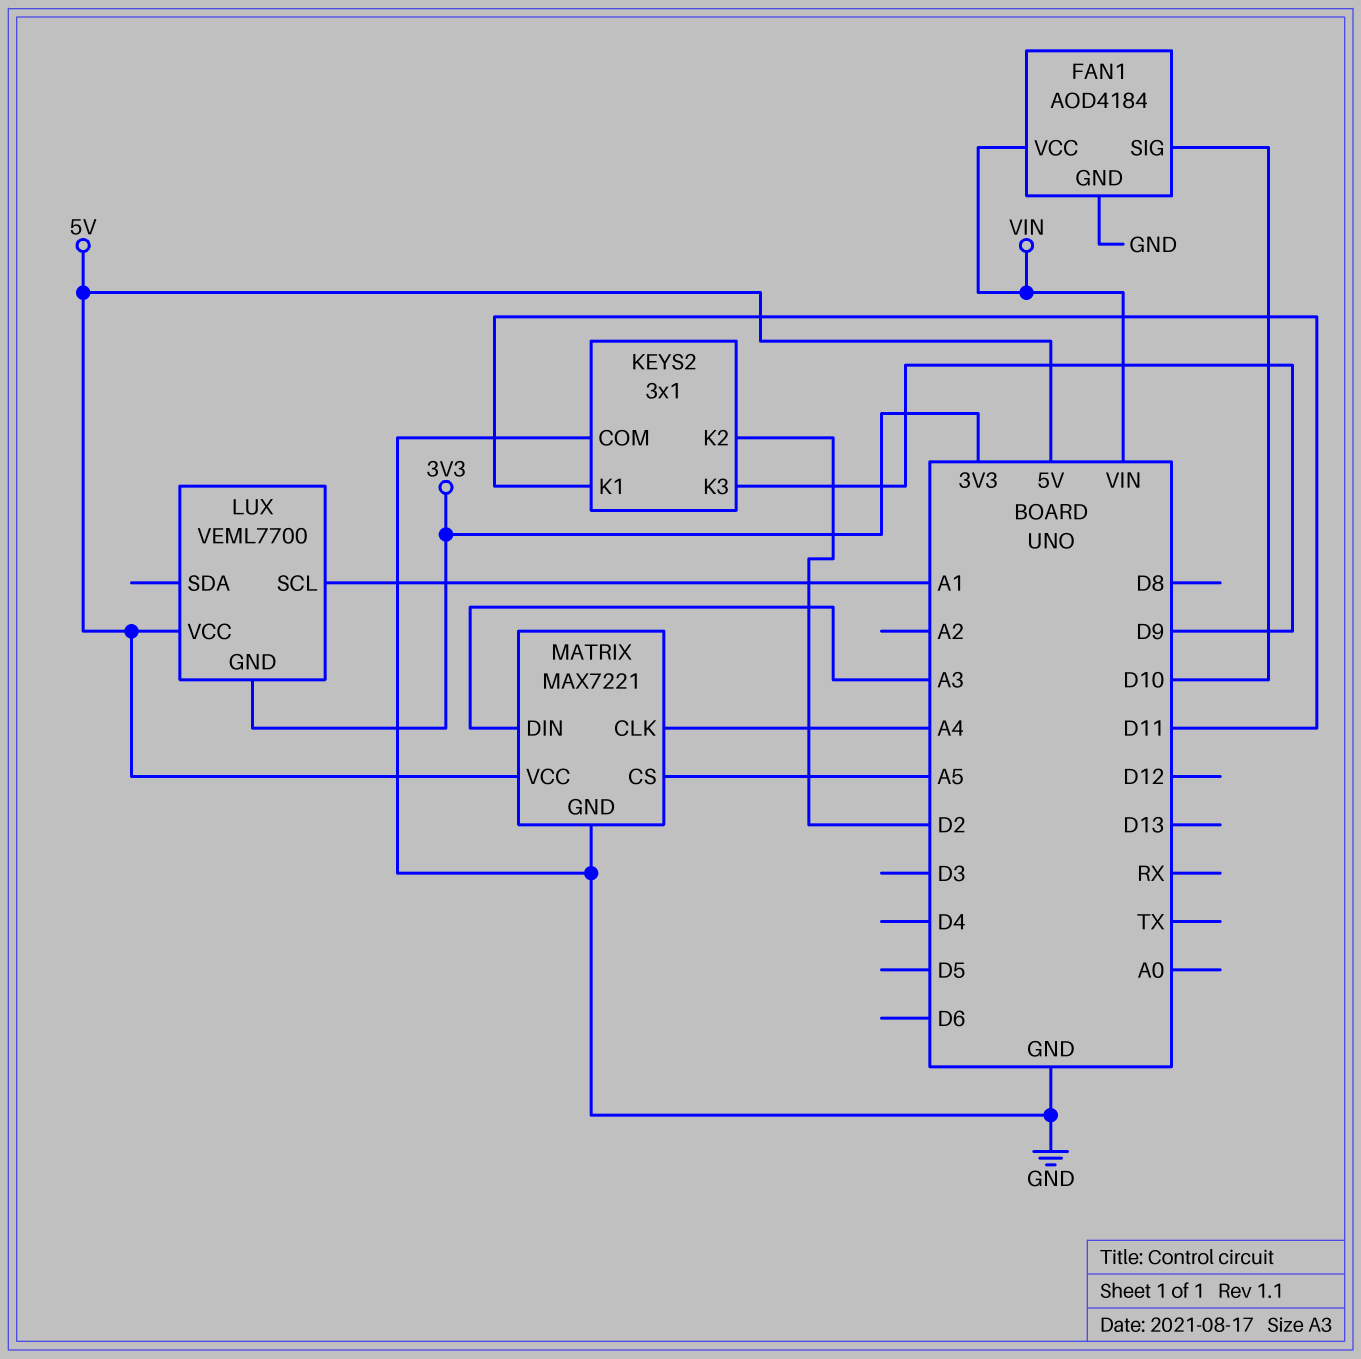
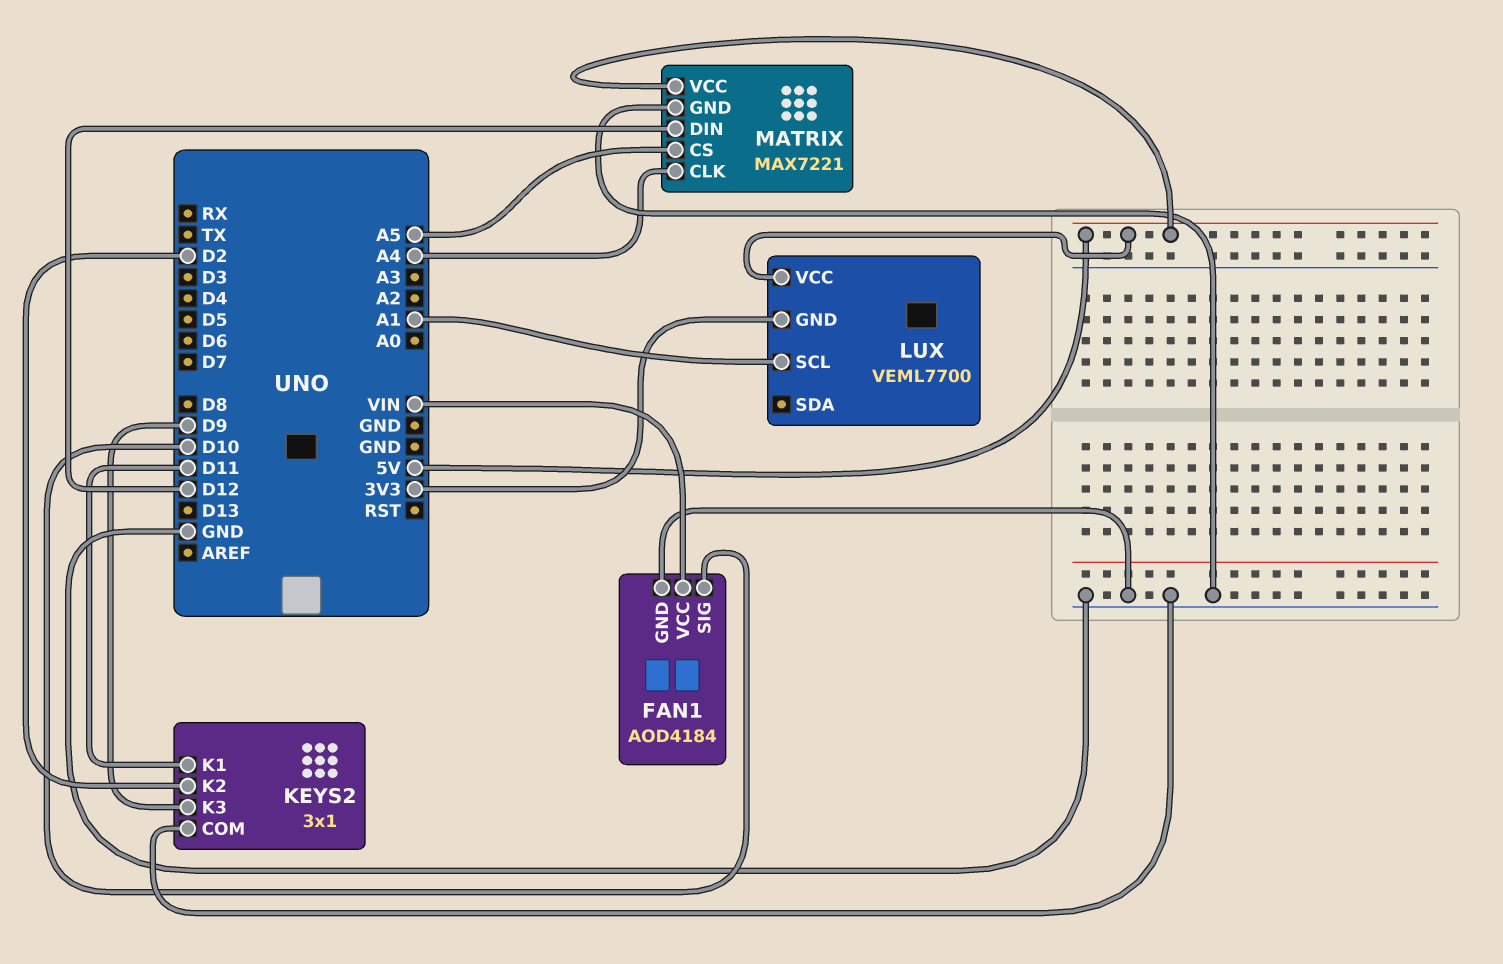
MATRIX pin DIN: A3 -> D12

